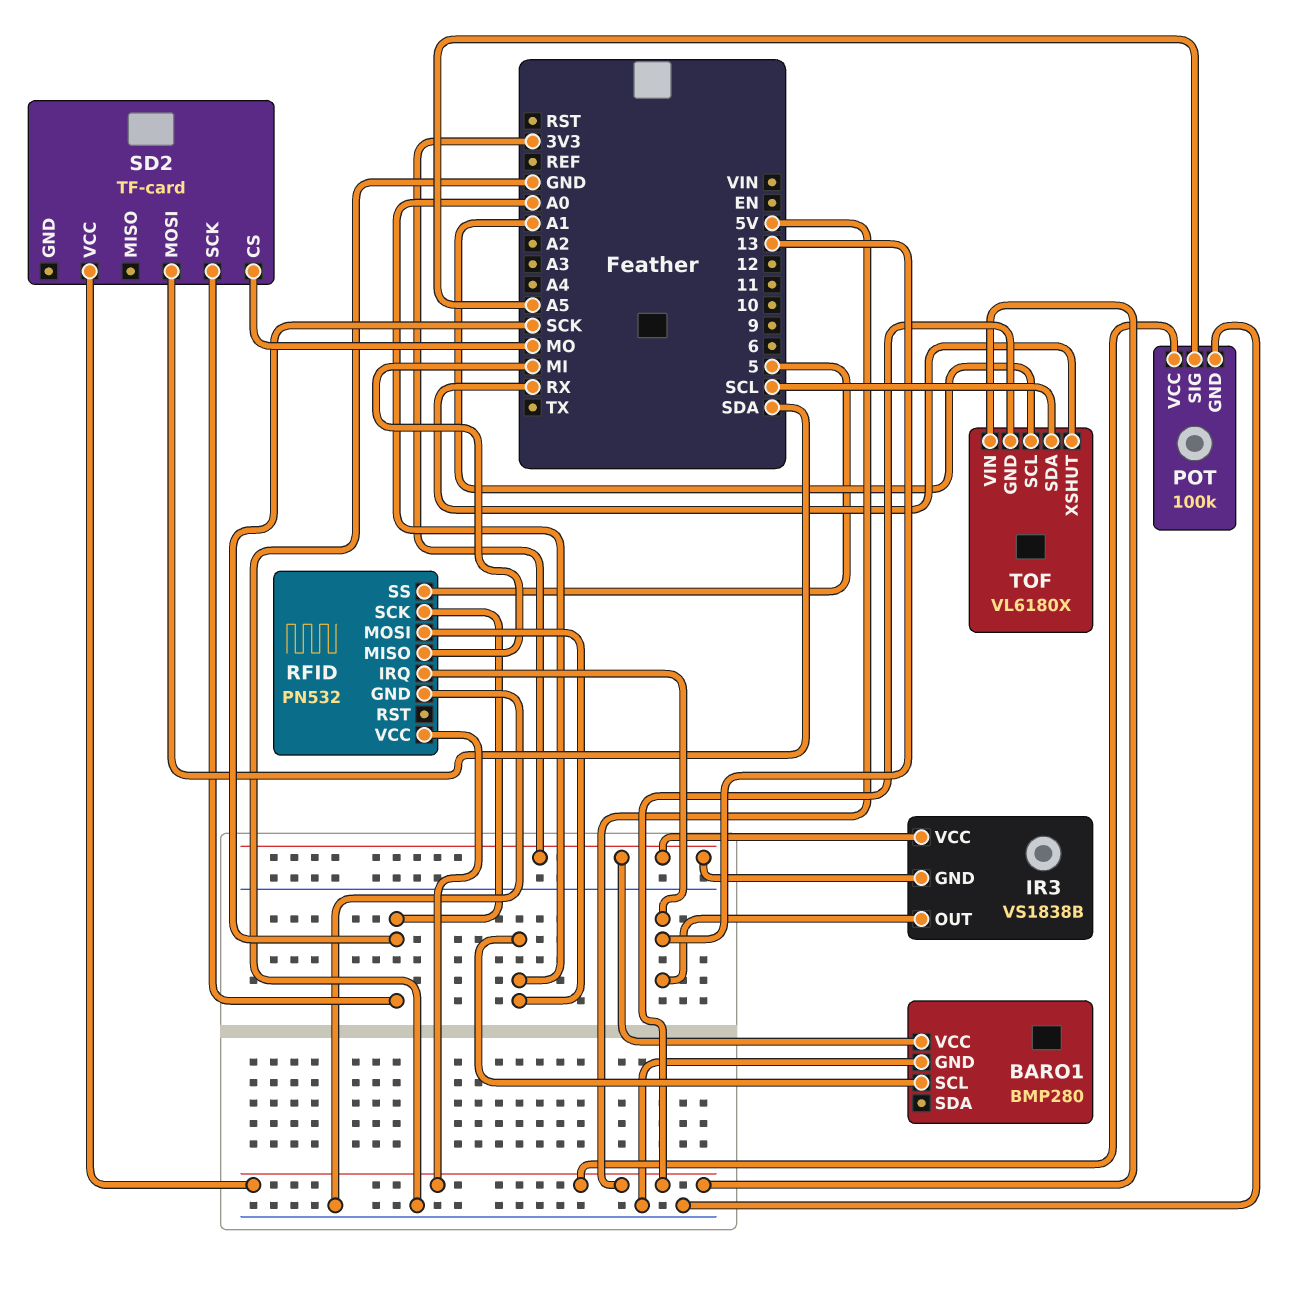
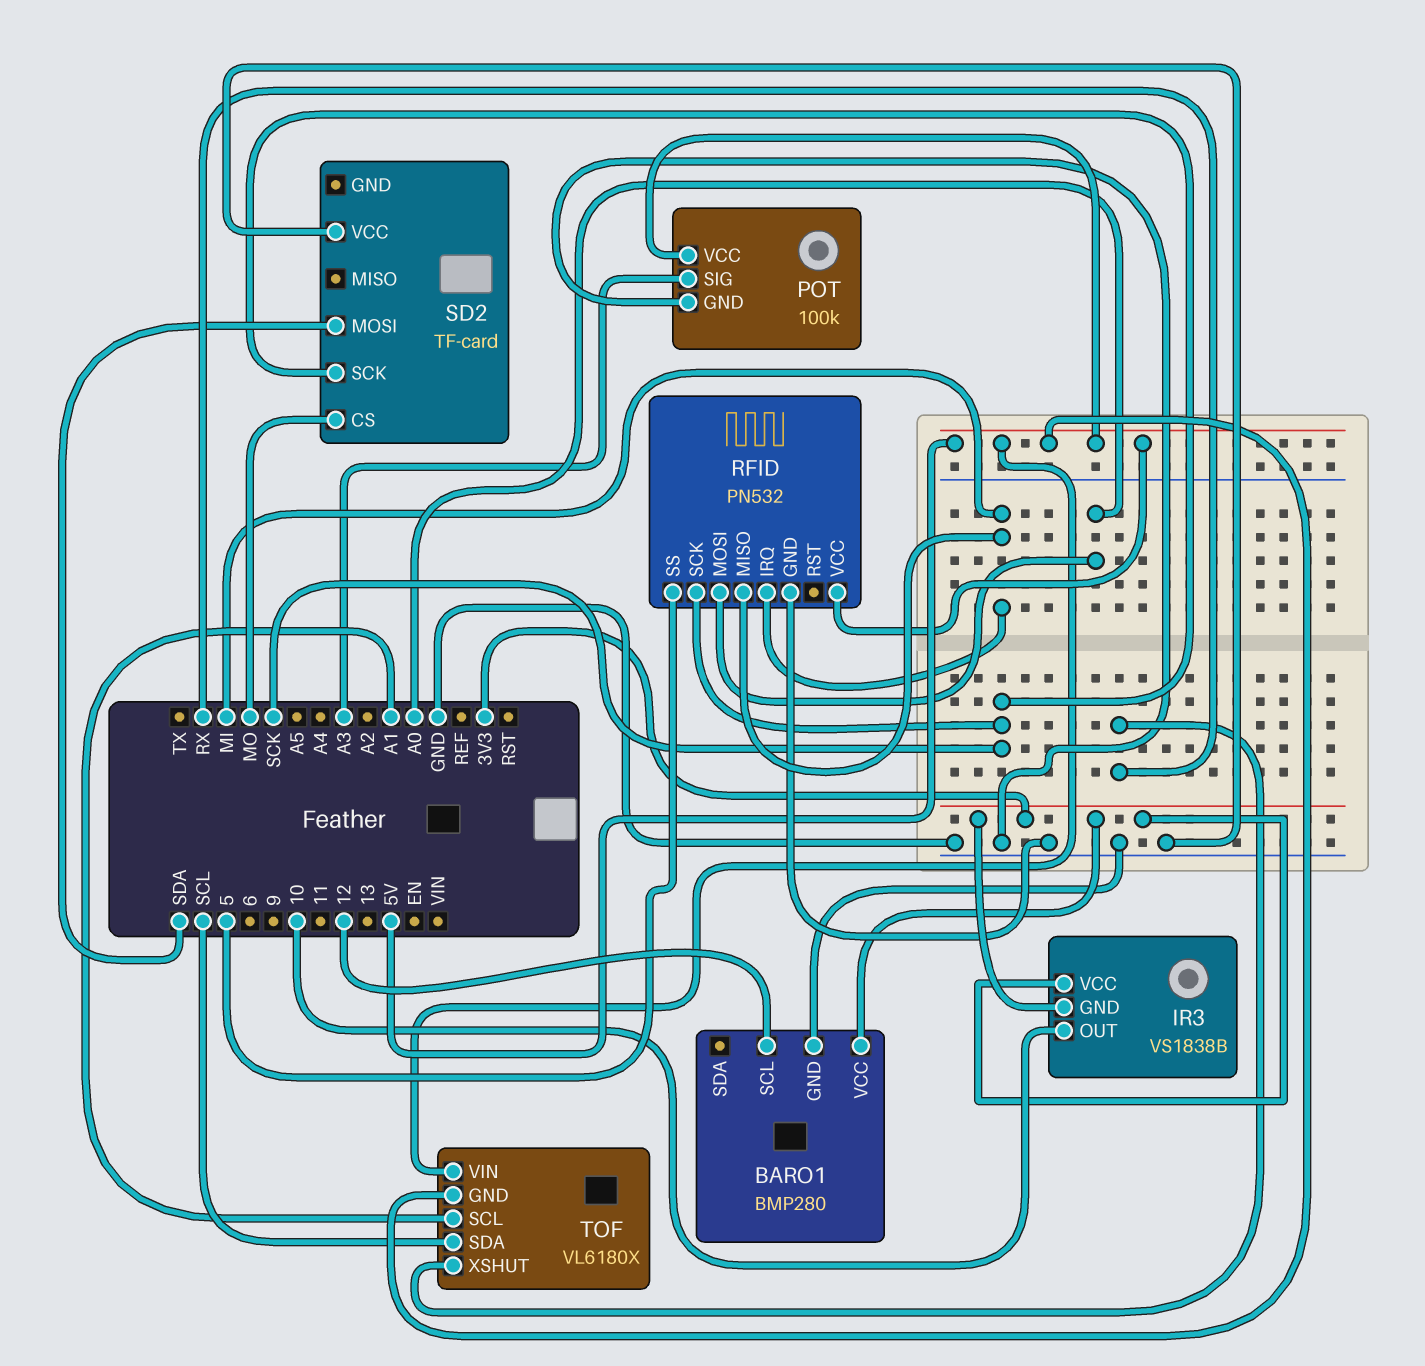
BARO1 pin SCL: A0 -> 12
IR3 pin OUT: 13 -> 10
POT pin SIG: A5 -> A3
RFID pin IRQ: 13 -> MI
SD2 pin VCC: 5V -> GND

